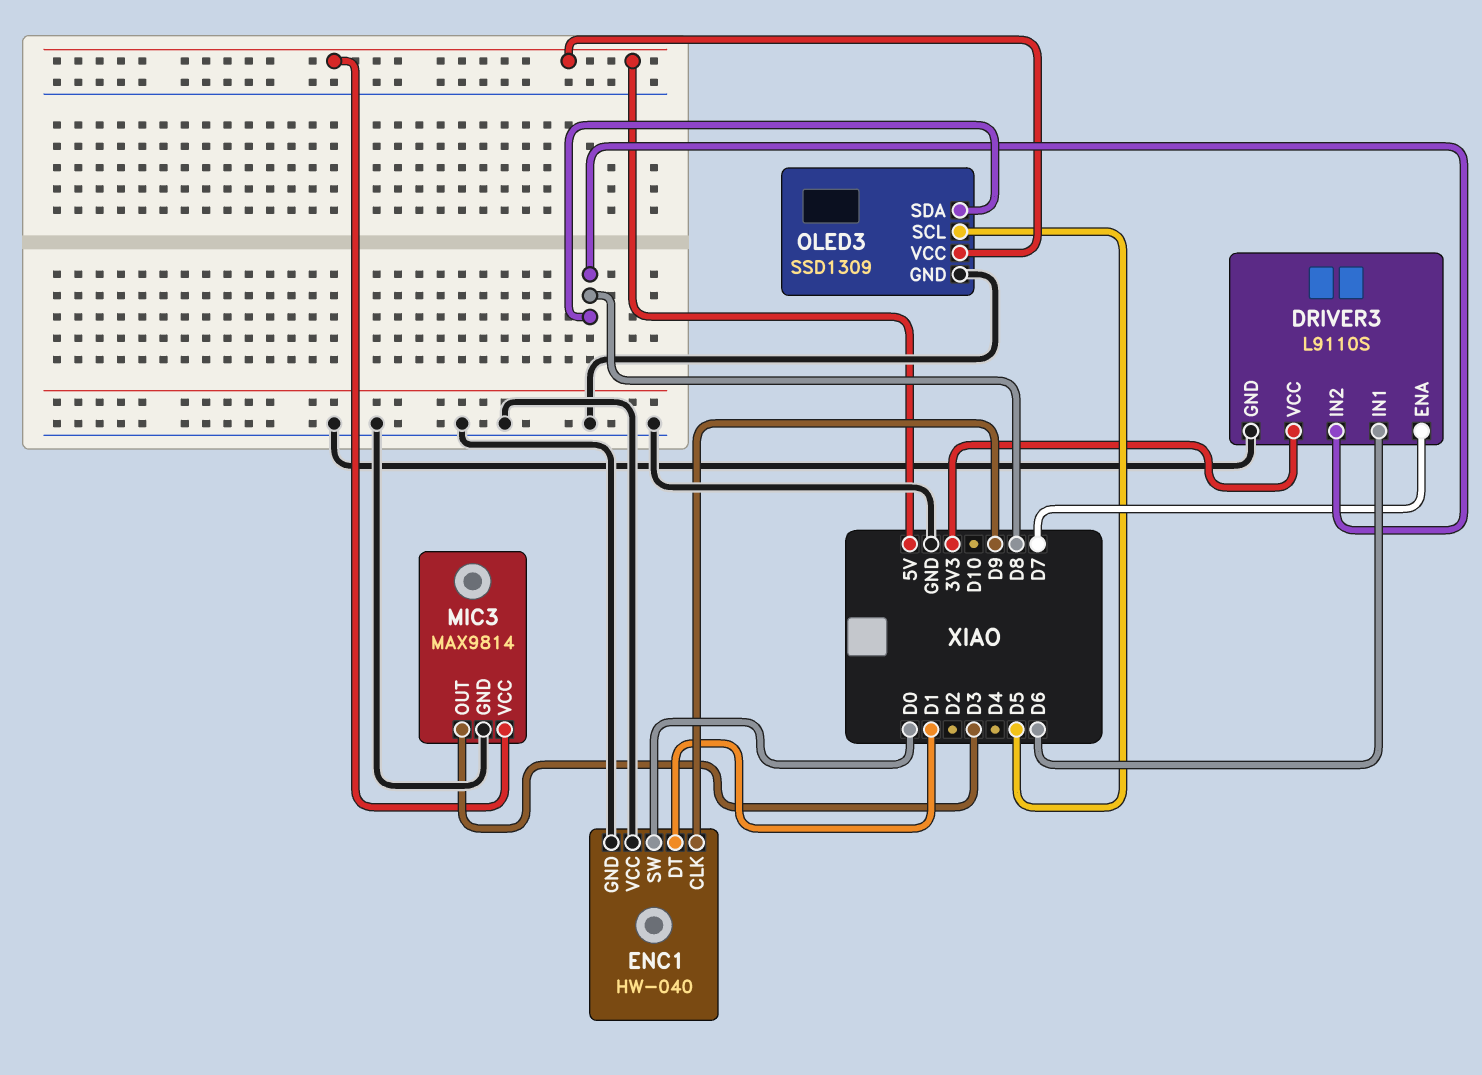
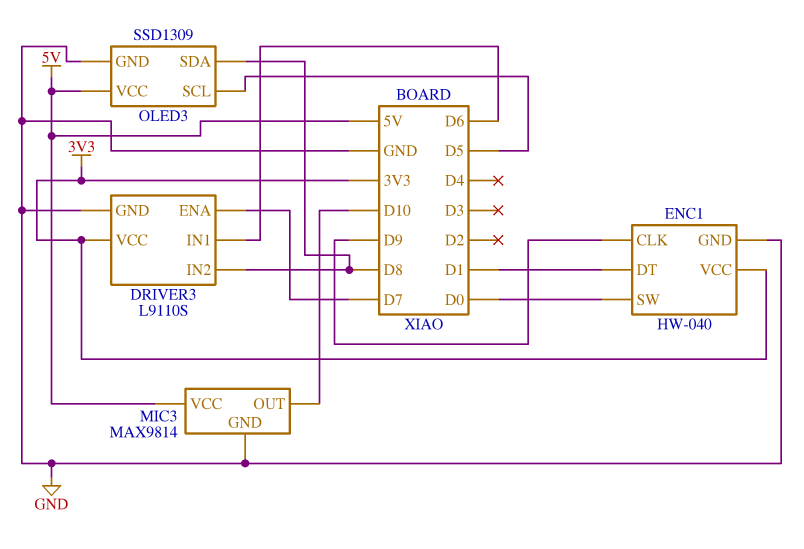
ENC1 pin VCC: GND -> 3V3
MIC3 pin OUT: D3 -> D10

